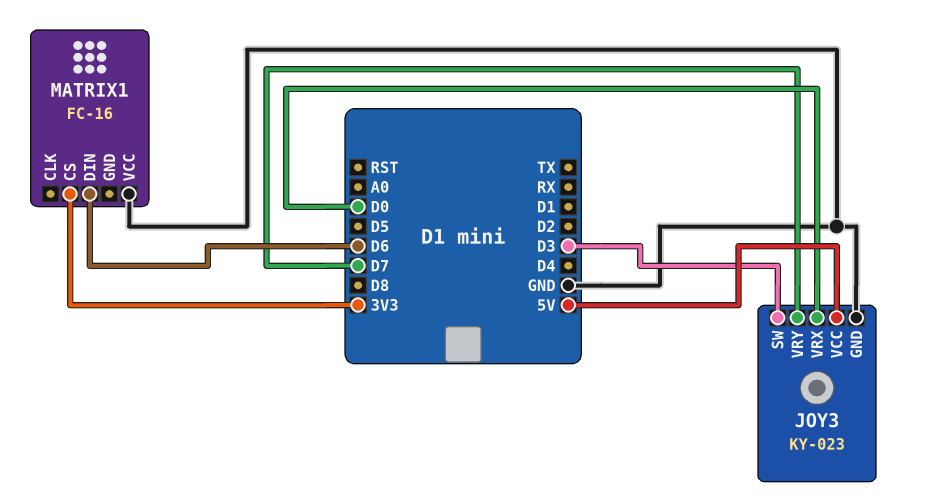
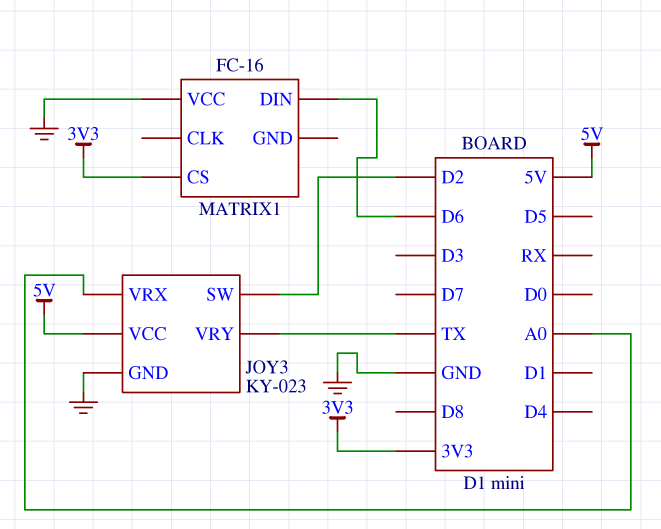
JOY3 pin SW: D3 -> D2
JOY3 pin VRX: D0 -> A0
JOY3 pin VRY: D7 -> TX

